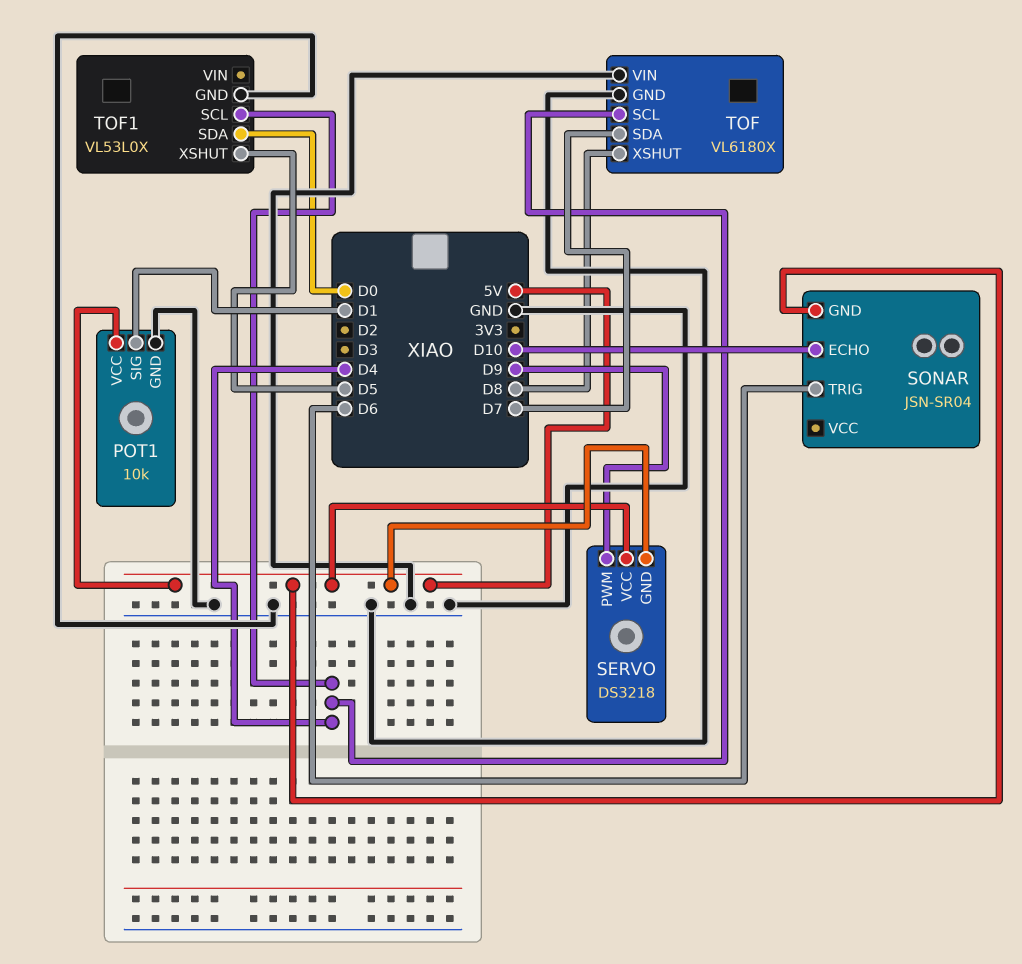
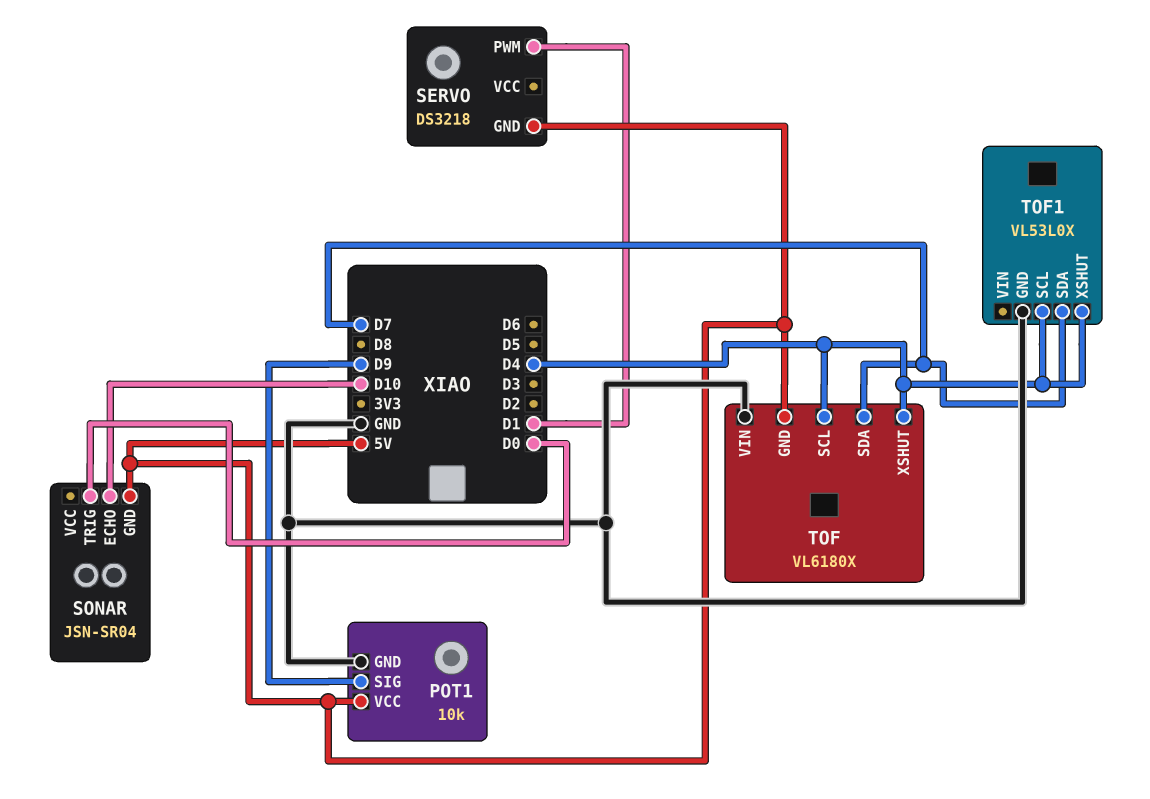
POT1 pin SIG: D1 -> D9
SERVO pin PWM: D9 -> D1
SERVO pin VCC: 5V -> none
SONAR pin TRIG: D6 -> D0
TOF pin GND: GND -> 5V
TOF pin XSHUT: D8 -> D4
TOF1 pin SDA: D0 -> D7
TOF1 pin XSHUT: D5 -> D4

